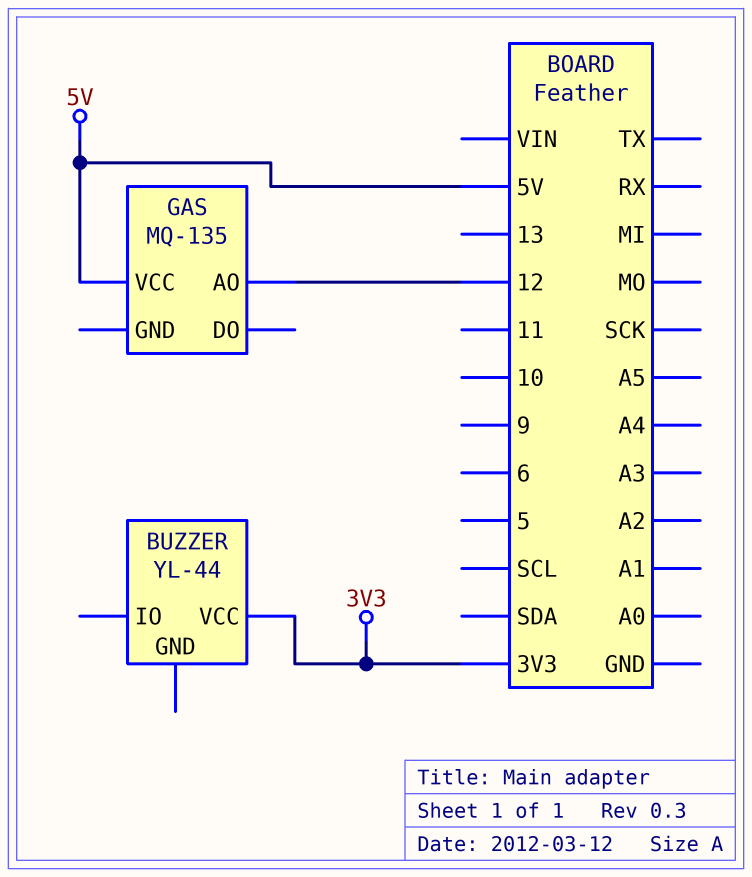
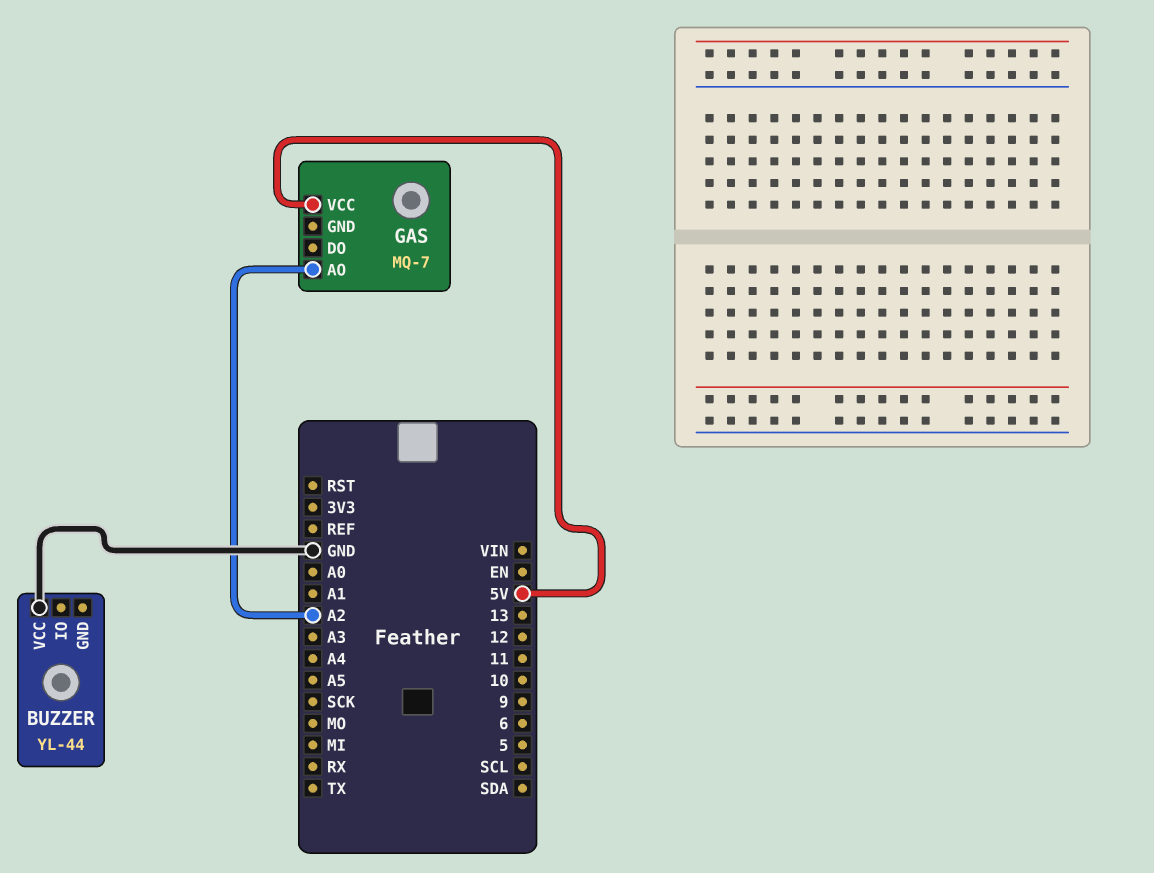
BUZZER pin VCC: 3V3 -> GND
GAS: MQ-135 -> MQ-7
GAS pin AO: 12 -> A2

